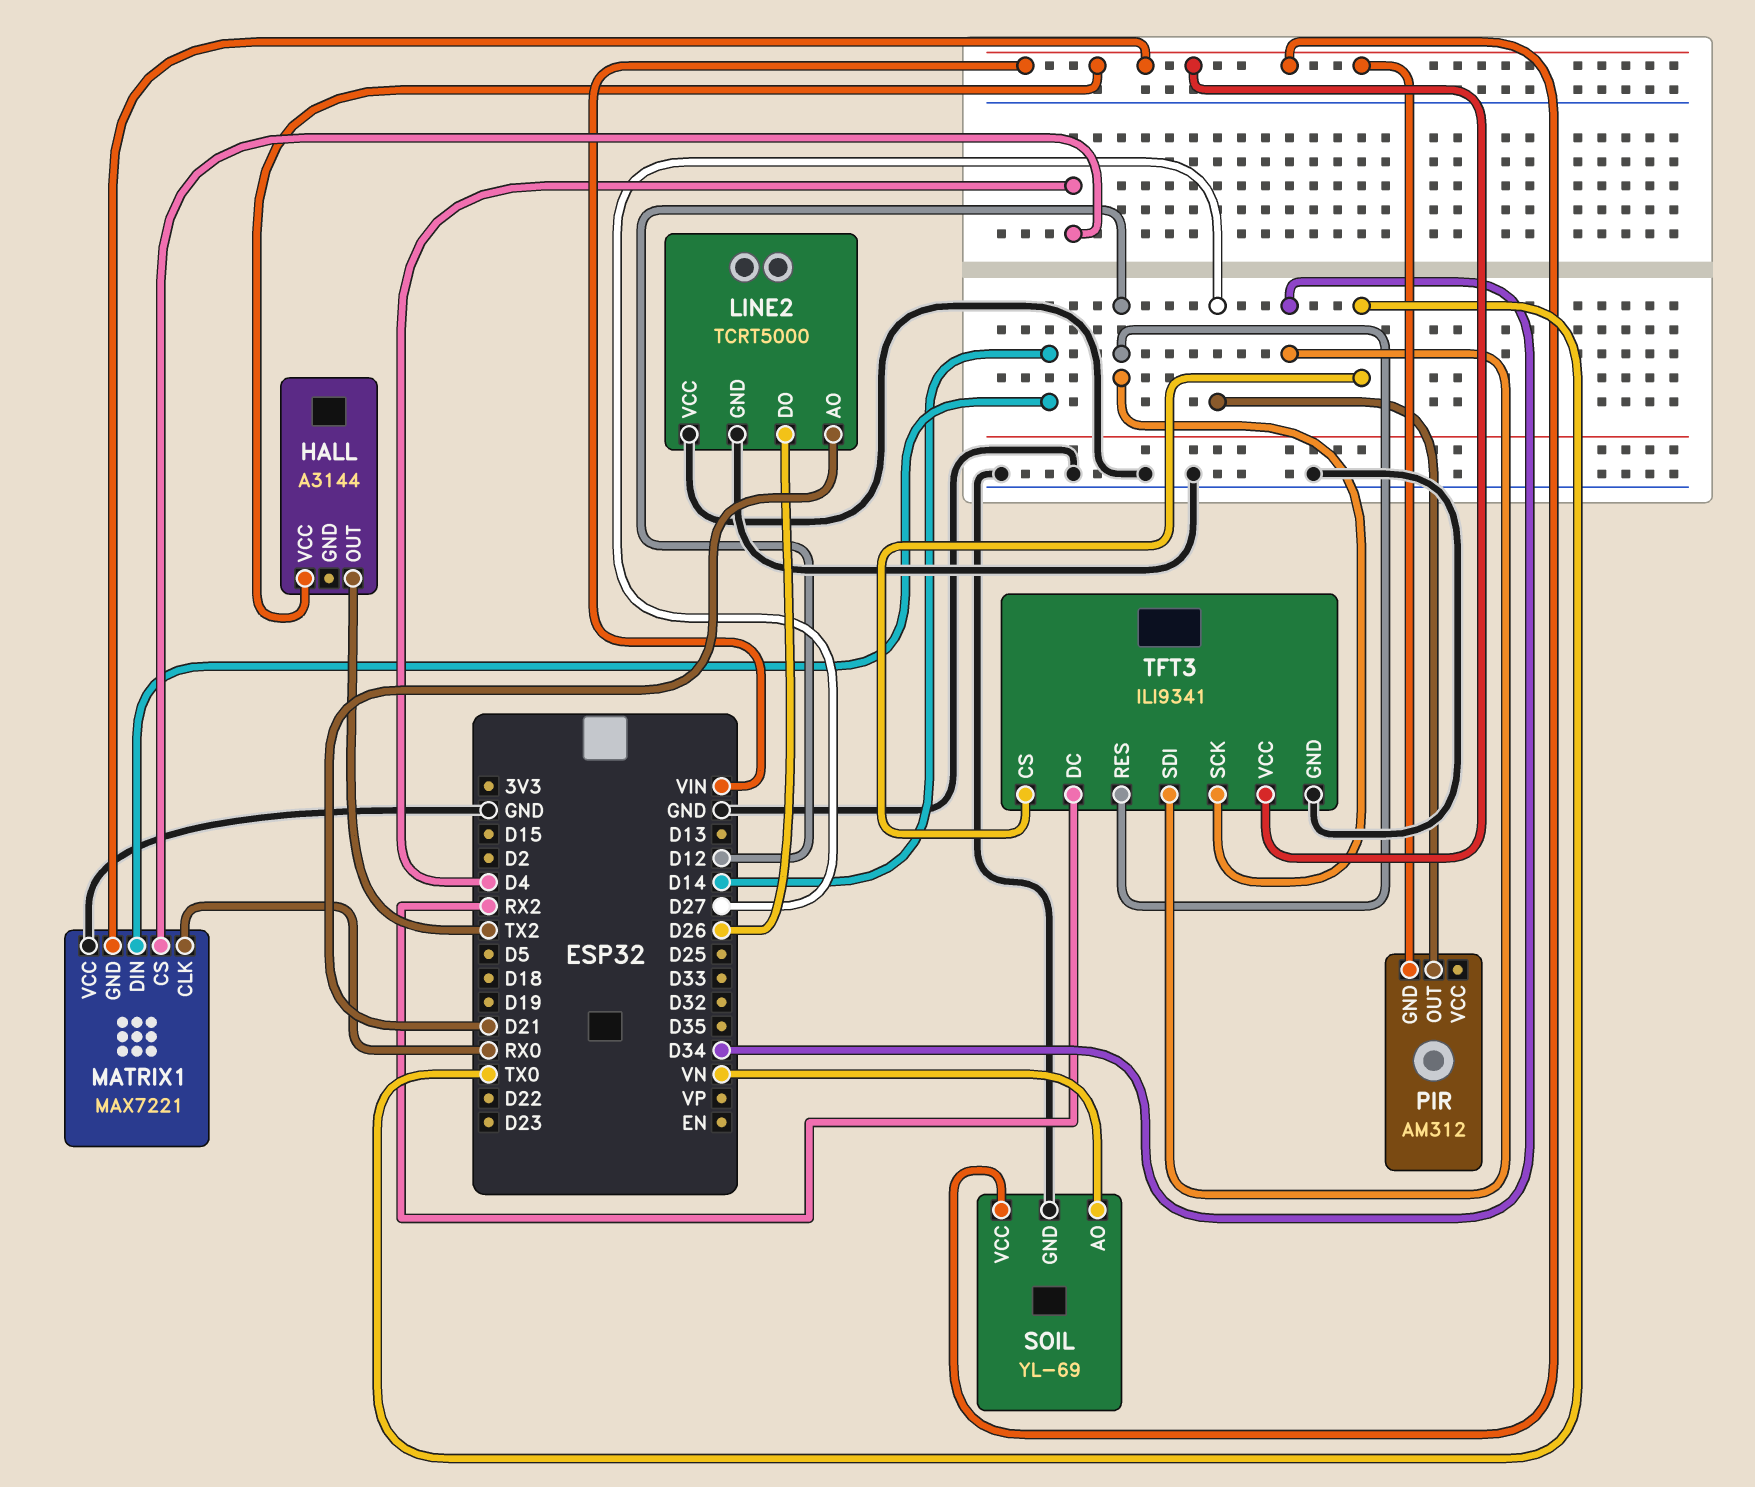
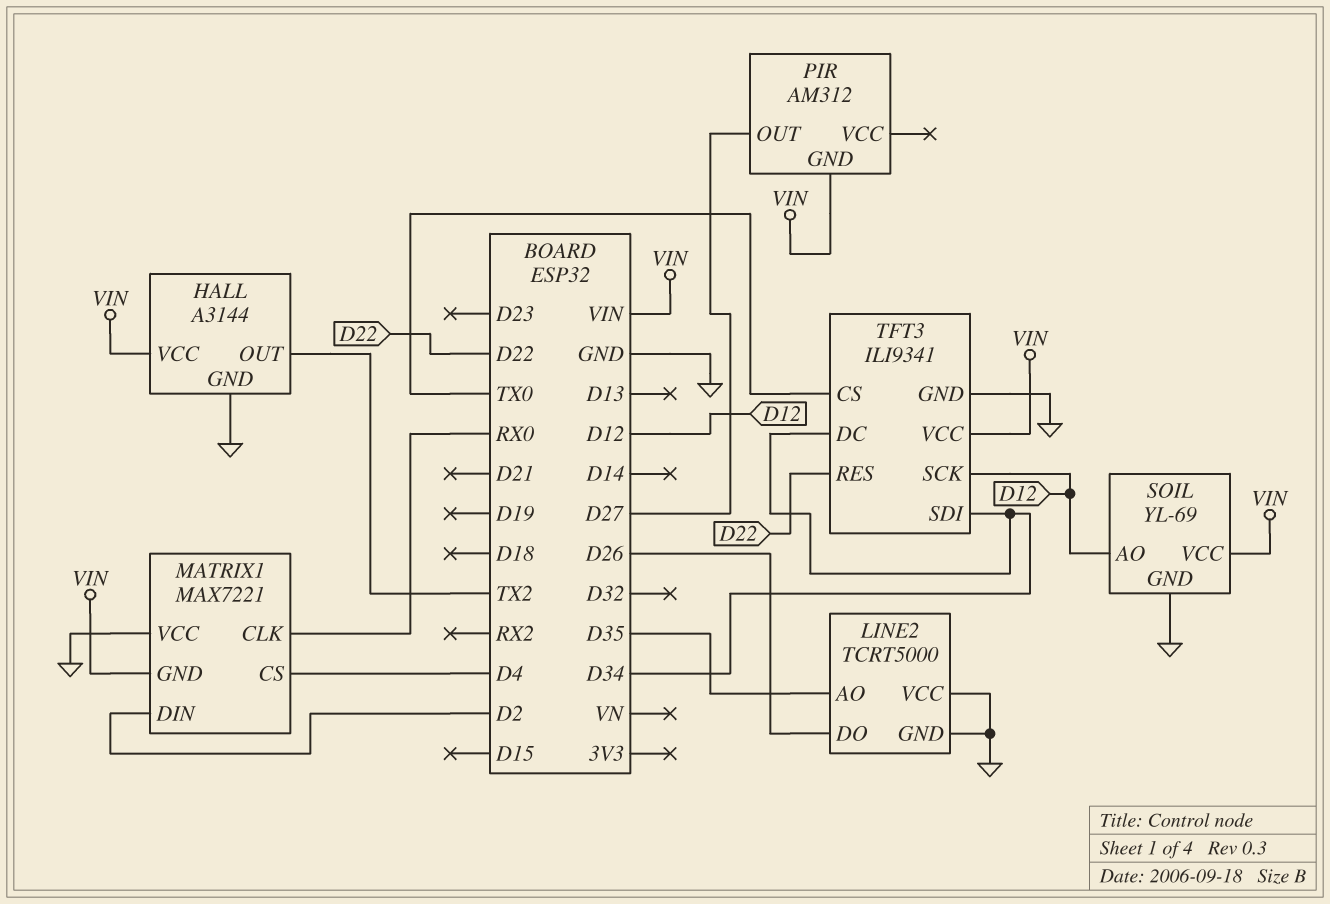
HALL pin GND: none -> GND
LINE2 pin AO: D21 -> D35
MATRIX1 pin DIN: D14 -> D2
SOIL pin AO: VN -> D12
TFT3 pin DC: RX2 -> D34
TFT3 pin RES: D12 -> D22

